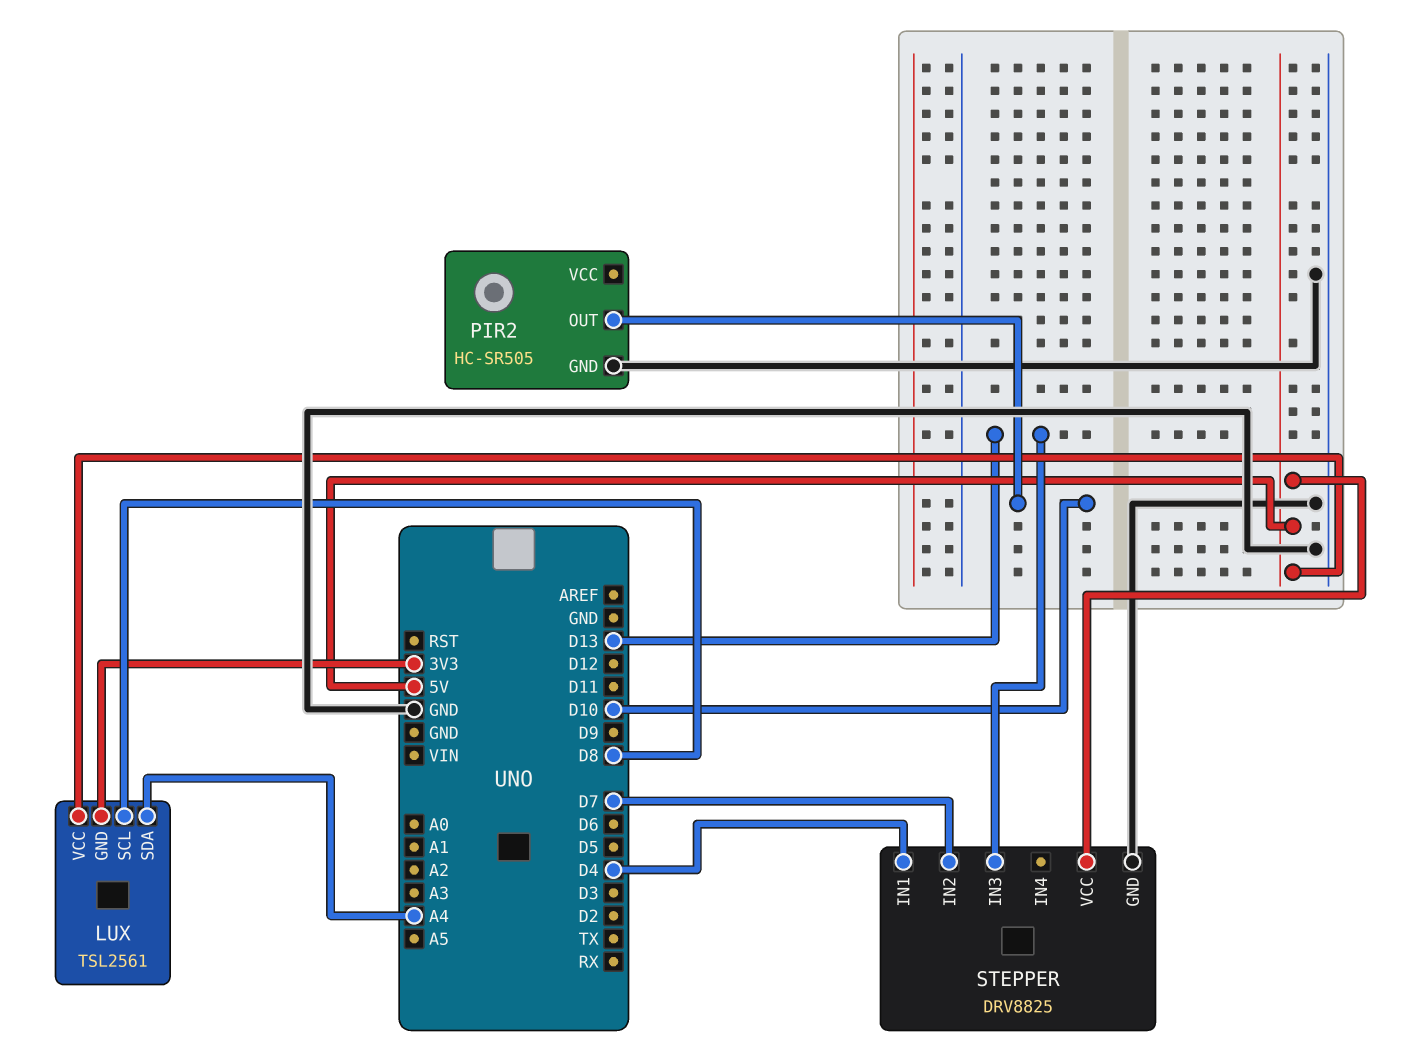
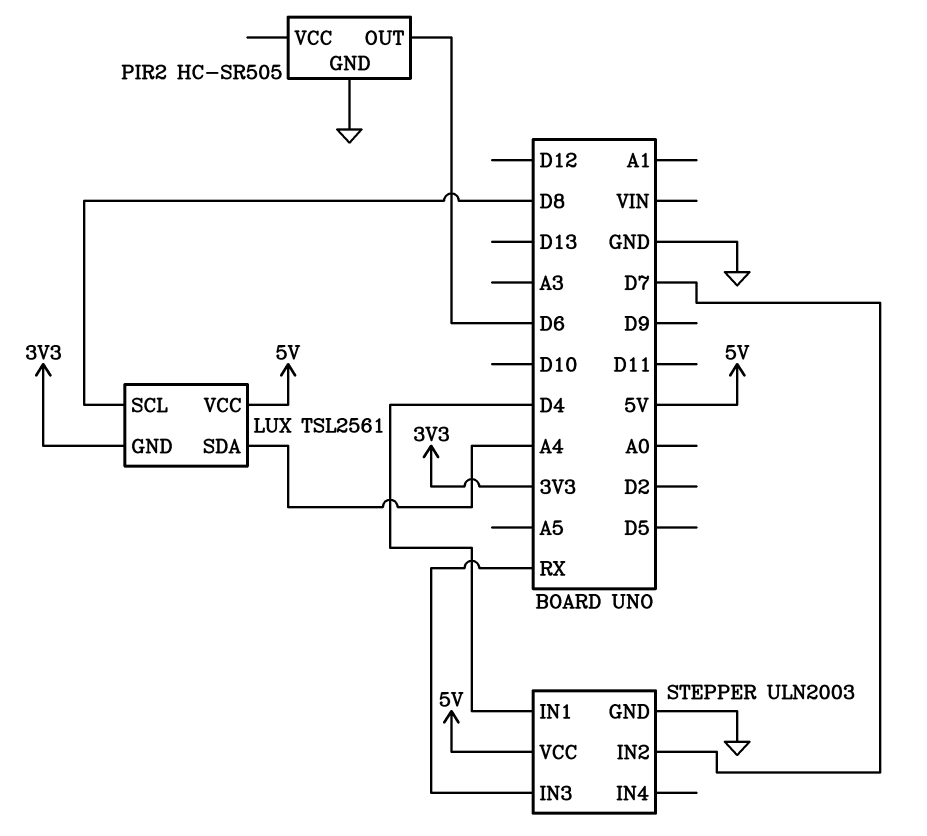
PIR2 pin OUT: D10 -> D6
STEPPER: DRV8825 -> ULN2003
STEPPER pin IN3: D13 -> RX

